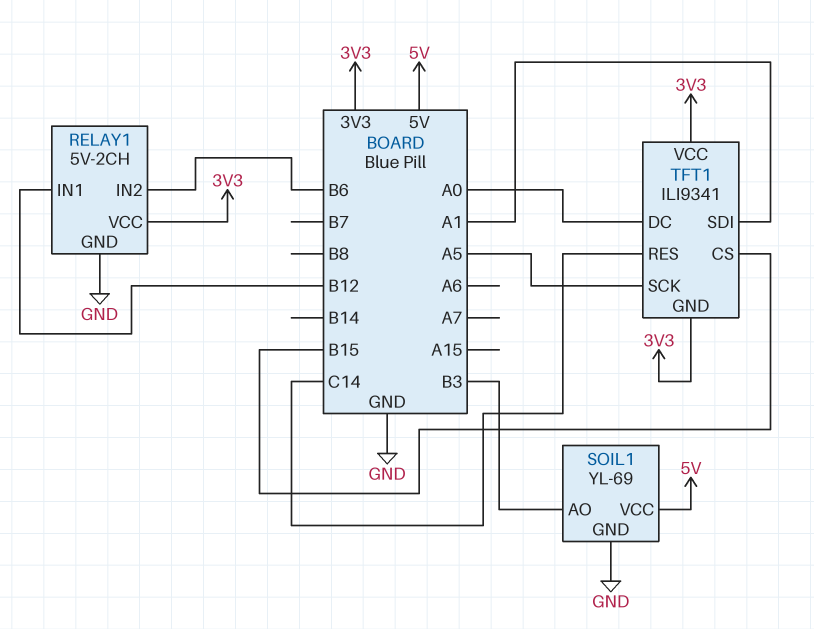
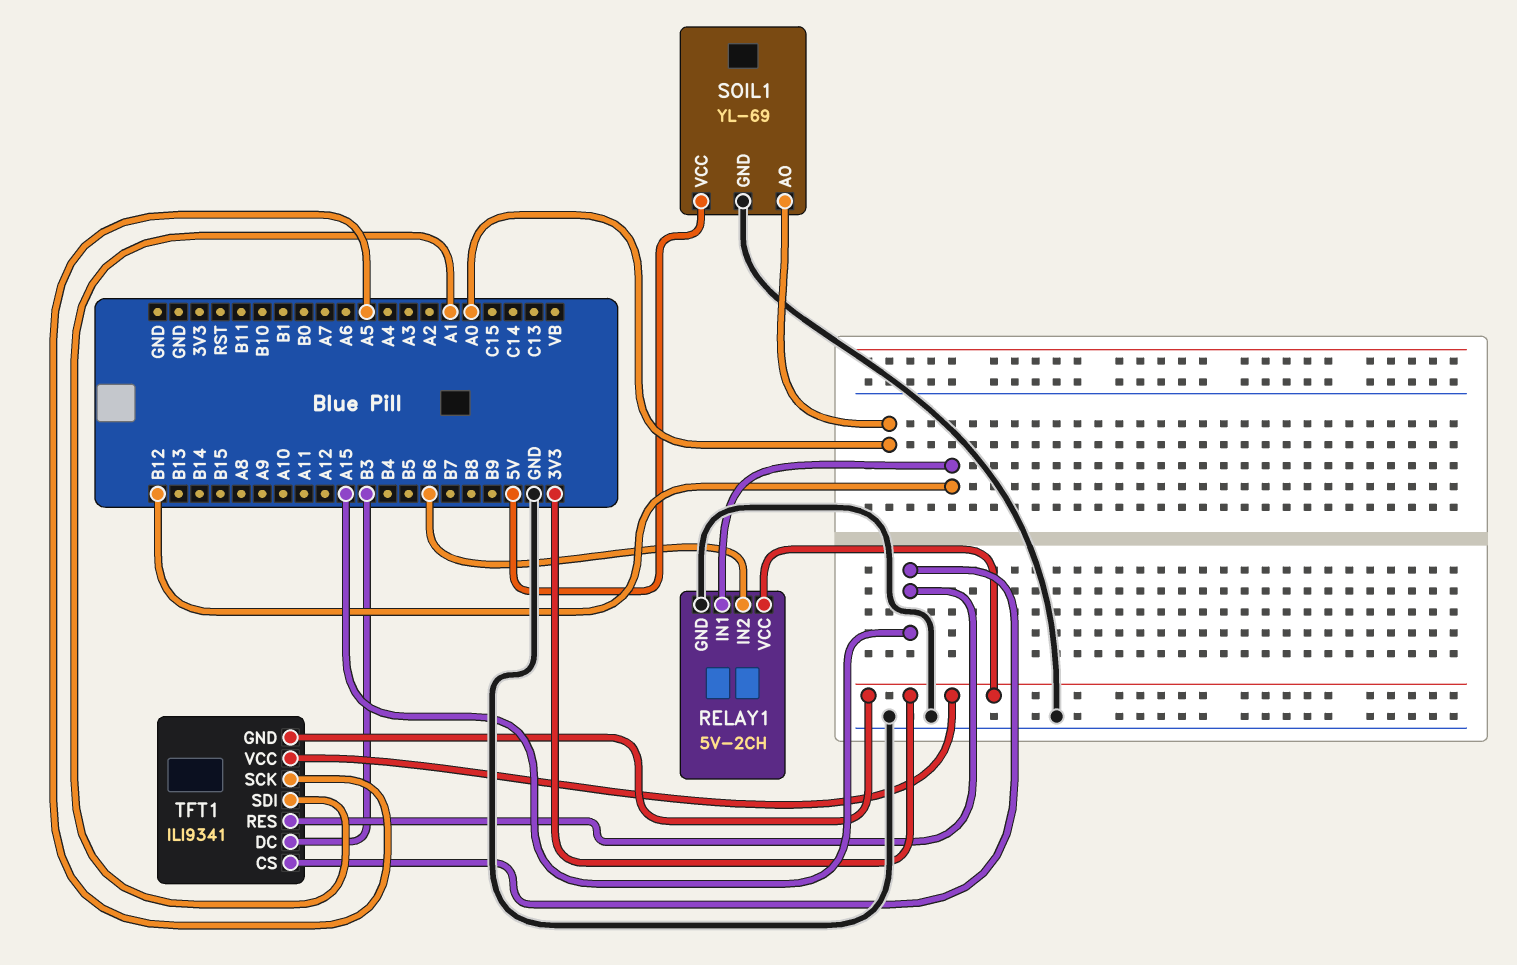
SOIL1 pin AO: B3 -> A0
TFT1 pin CS: B15 -> A15
TFT1 pin DC: A0 -> B3
TFT1 pin RES: C14 -> A15

